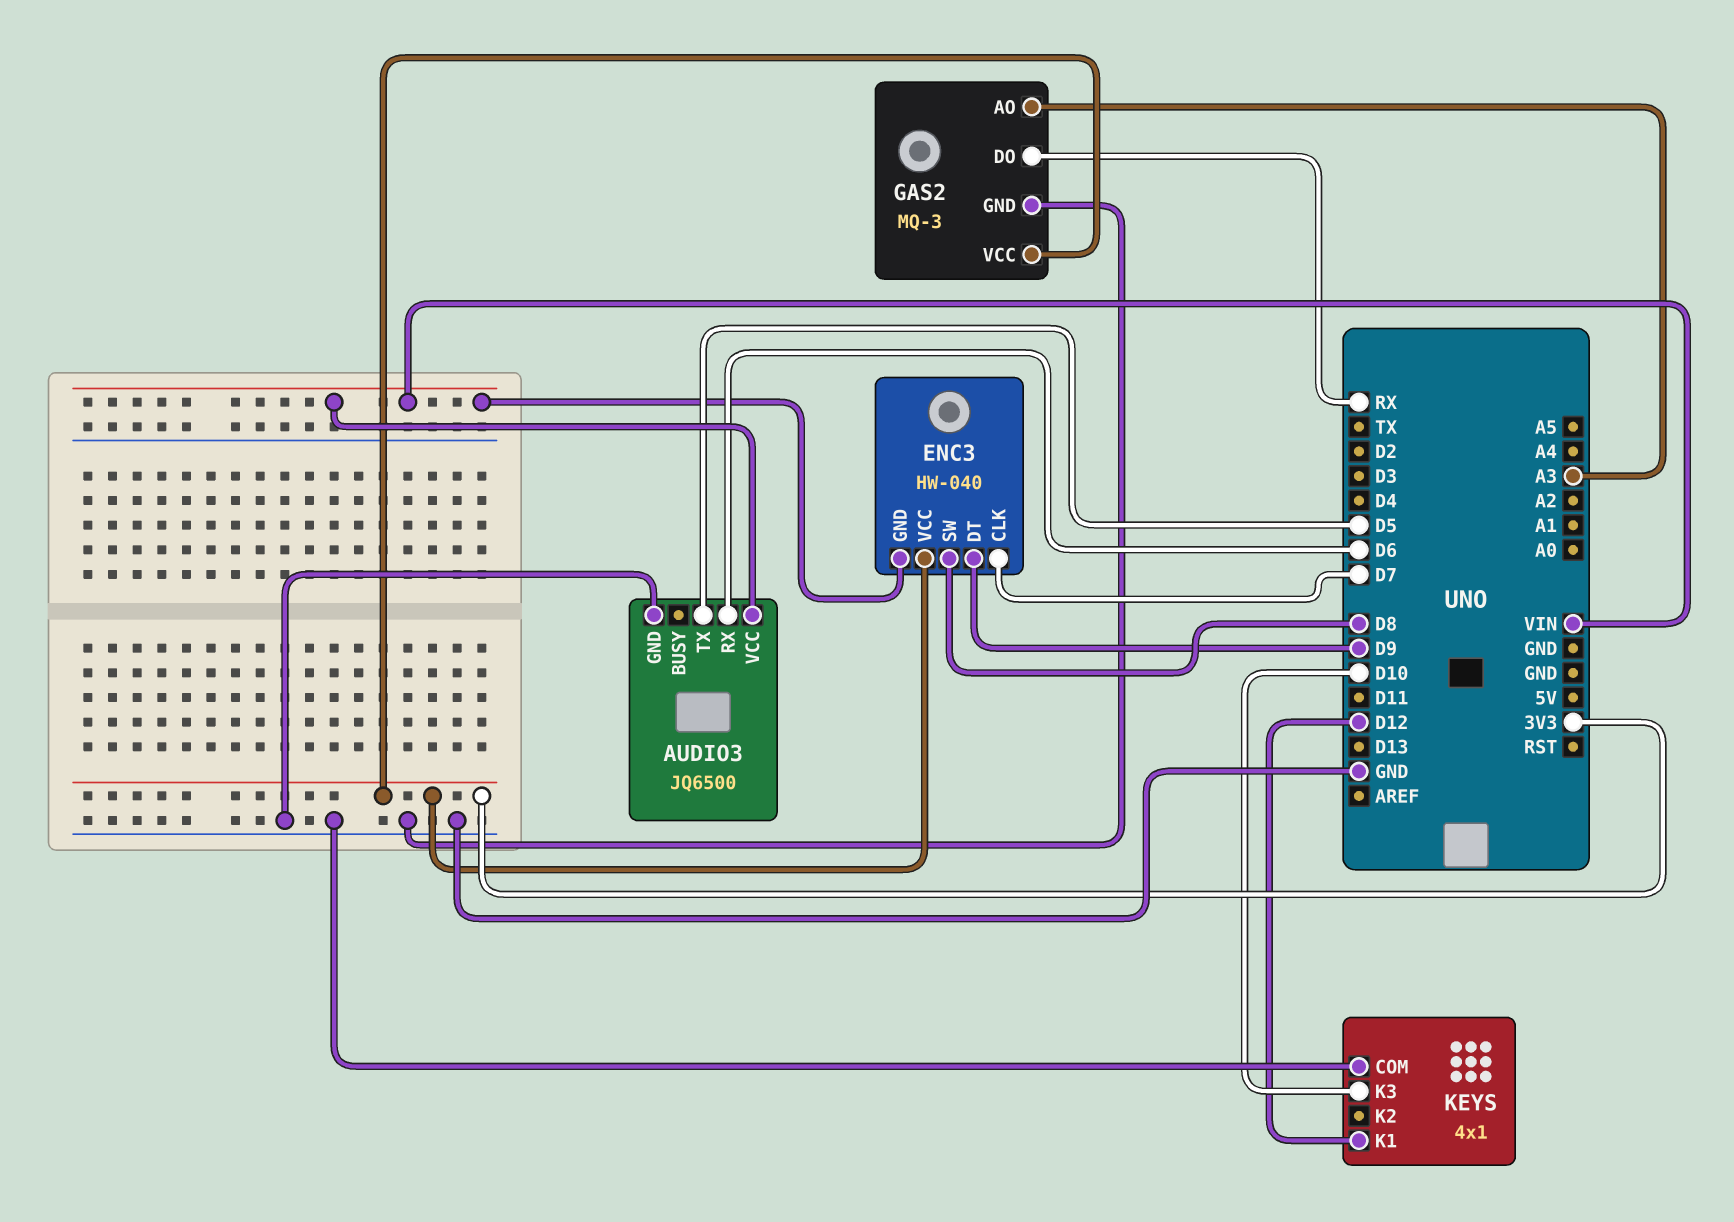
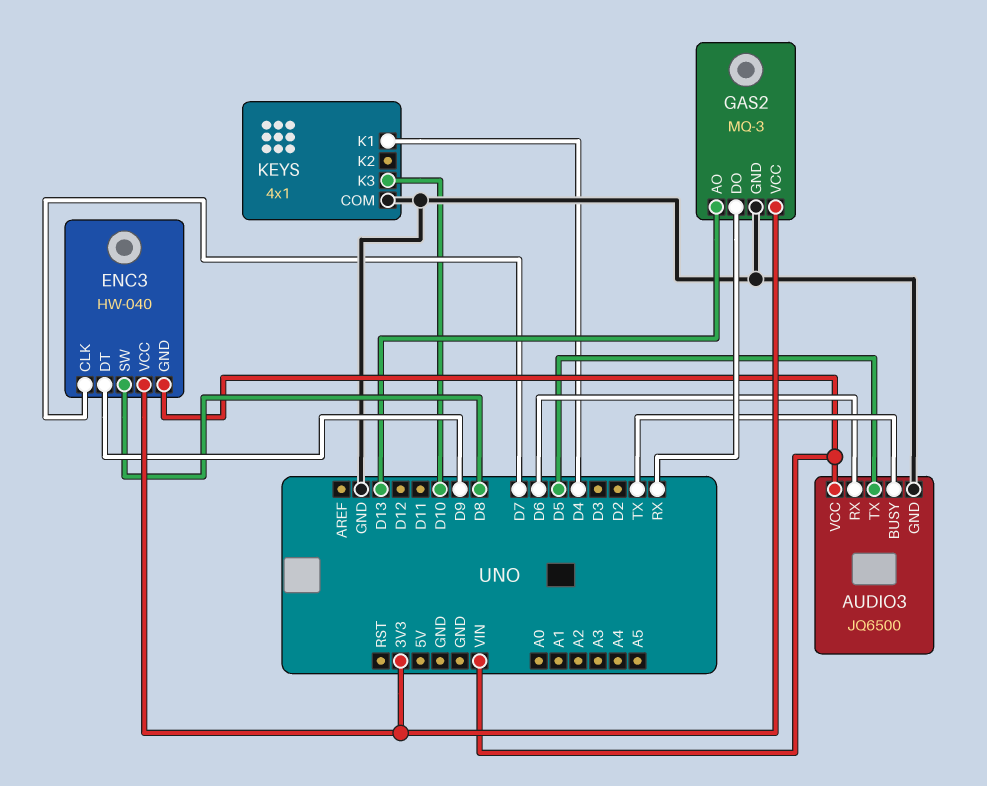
AUDIO3 pin BUSY: none -> TX
GAS2 pin AO: A3 -> D13
KEYS pin K1: D12 -> D4

